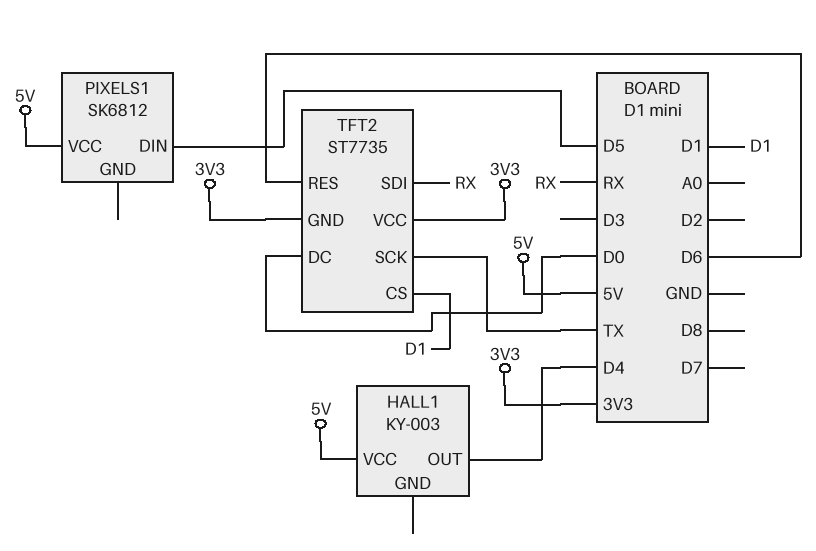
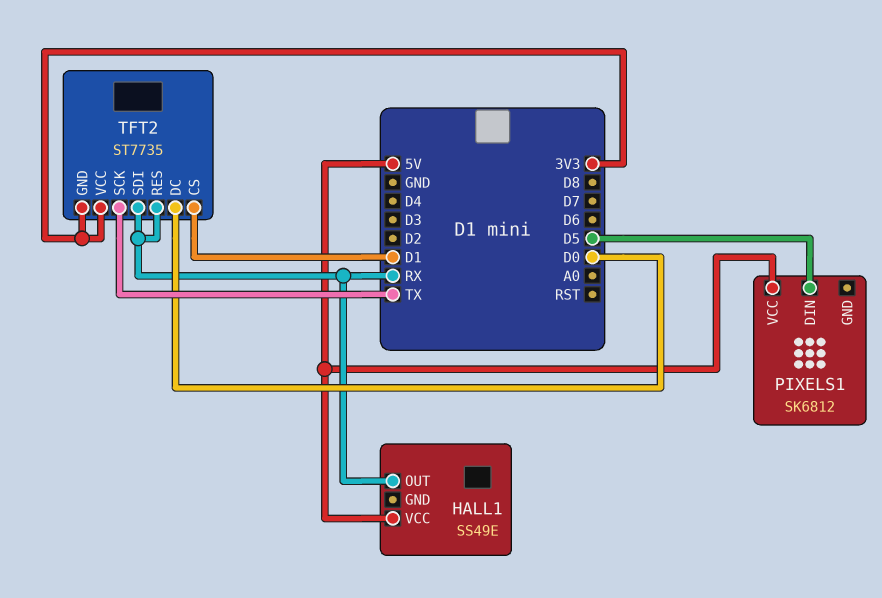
HALL1: KY-003 -> SS49E
HALL1 pin OUT: D4 -> RX
TFT2 pin RES: D6 -> RX

